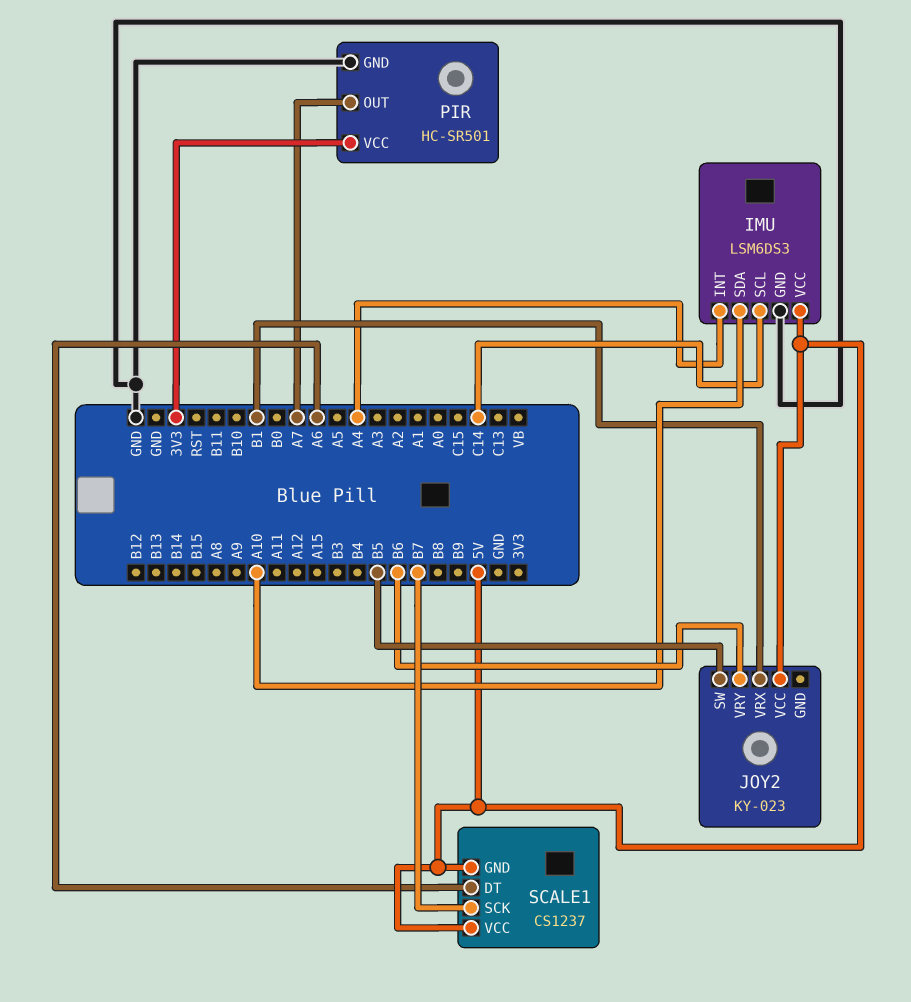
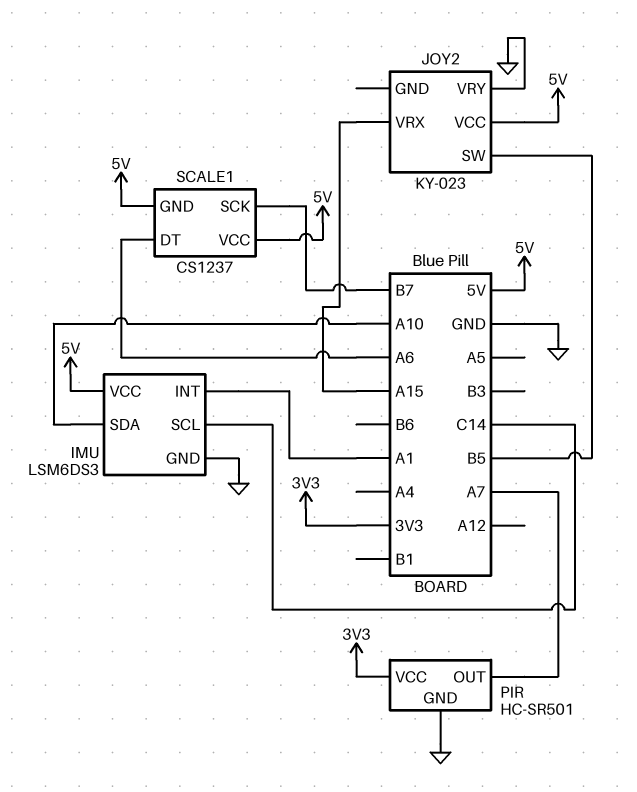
IMU pin INT: A4 -> A1
JOY2 pin VRX: B1 -> A15
JOY2 pin VRY: B6 -> GND

